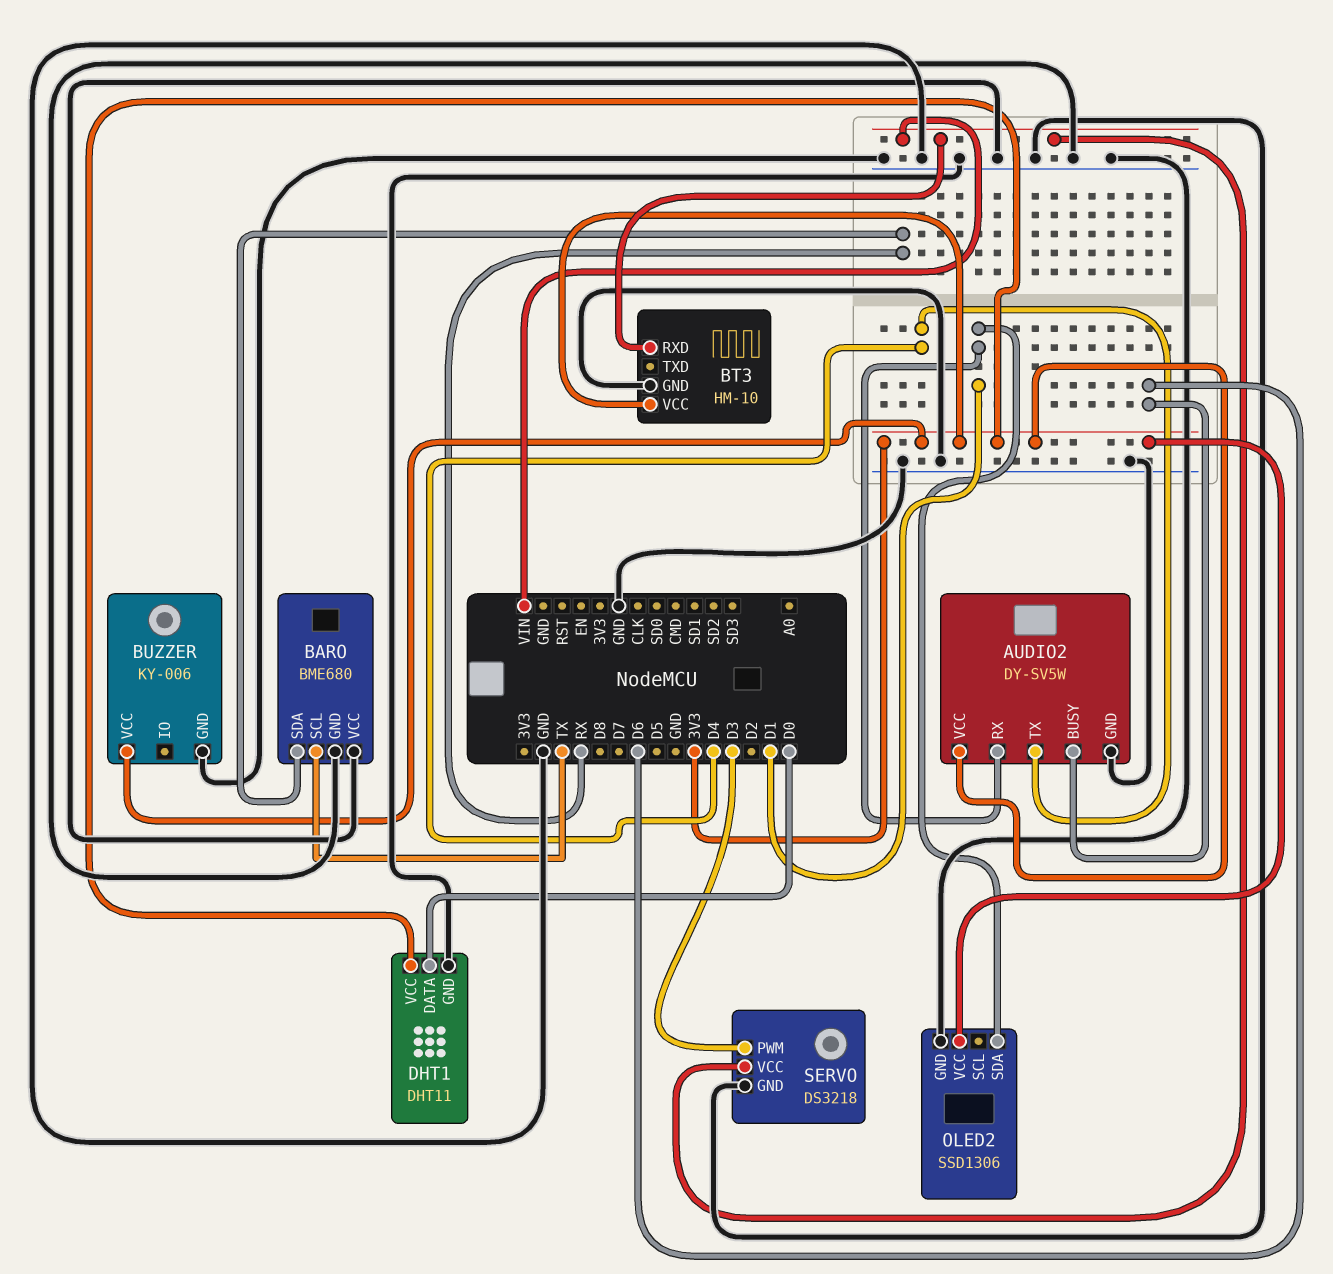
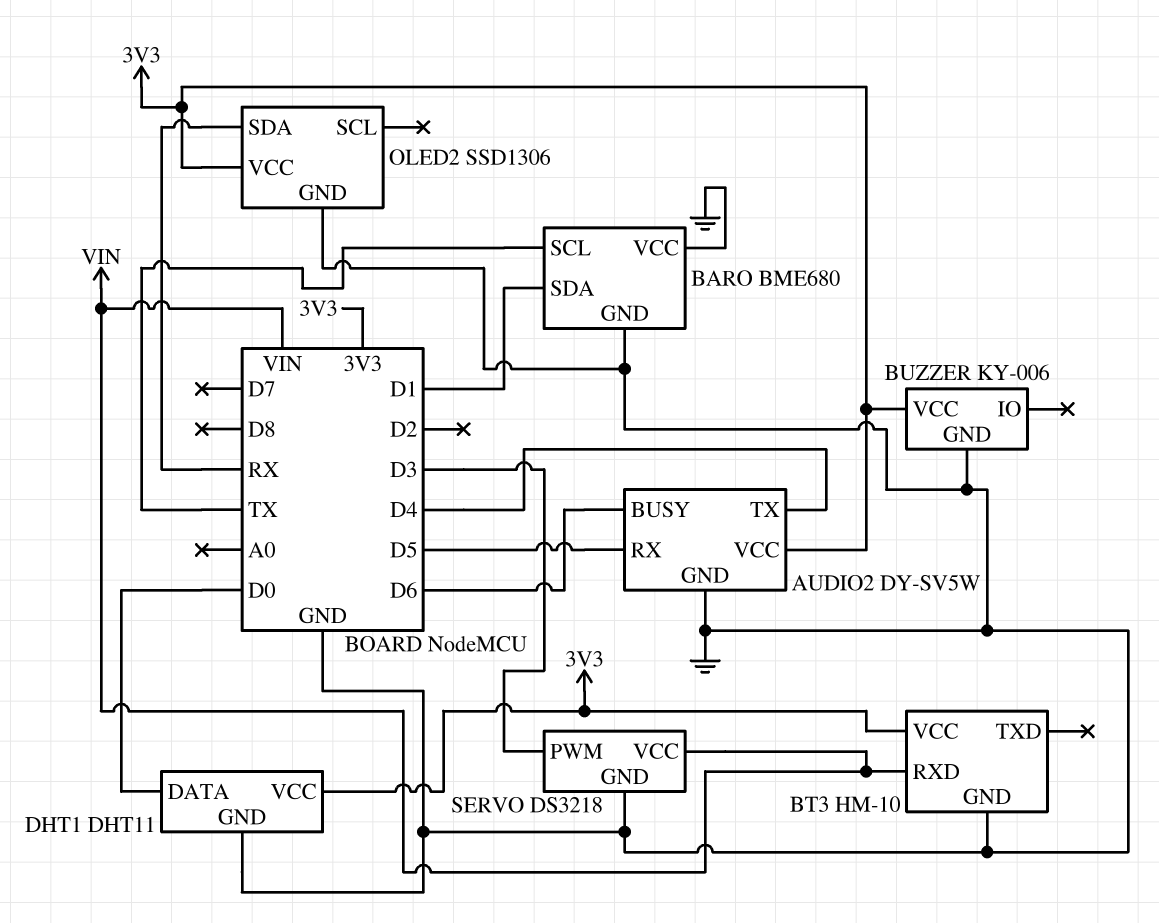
AUDIO2 pin RX: D1 -> D5
BARO pin SDA: RX -> D1
OLED2 pin SDA: D1 -> RX

